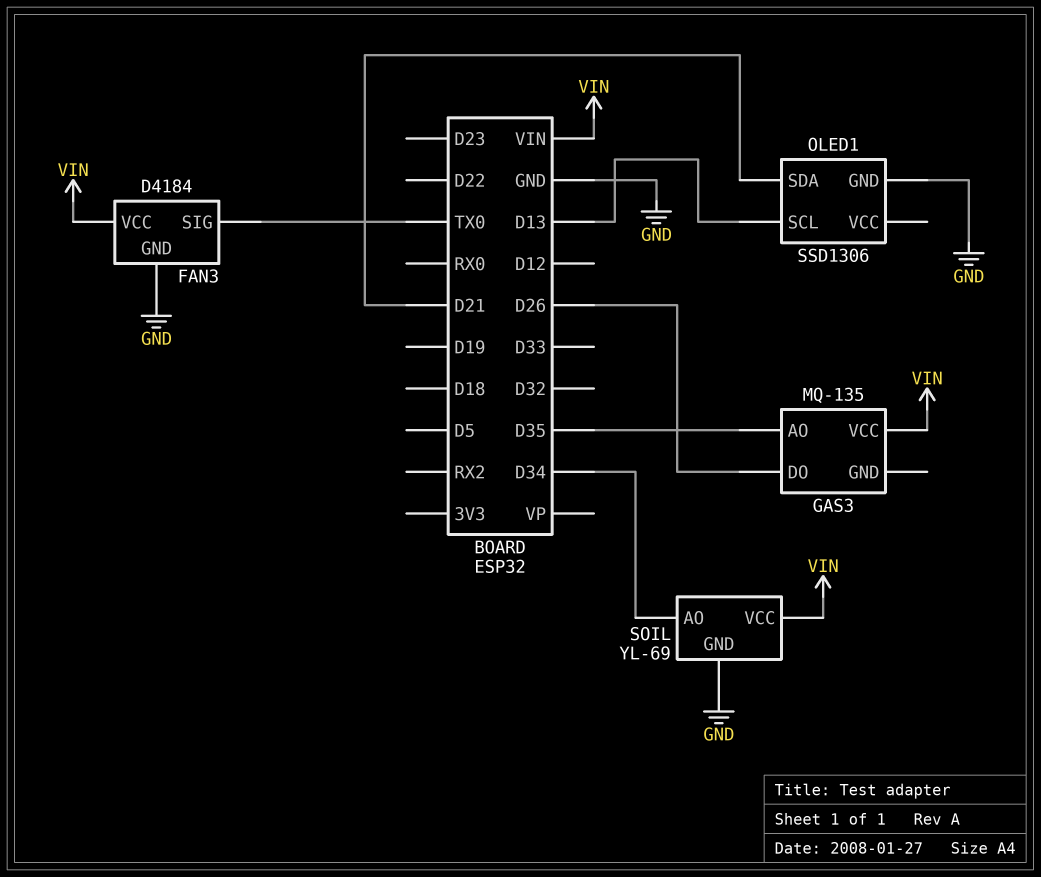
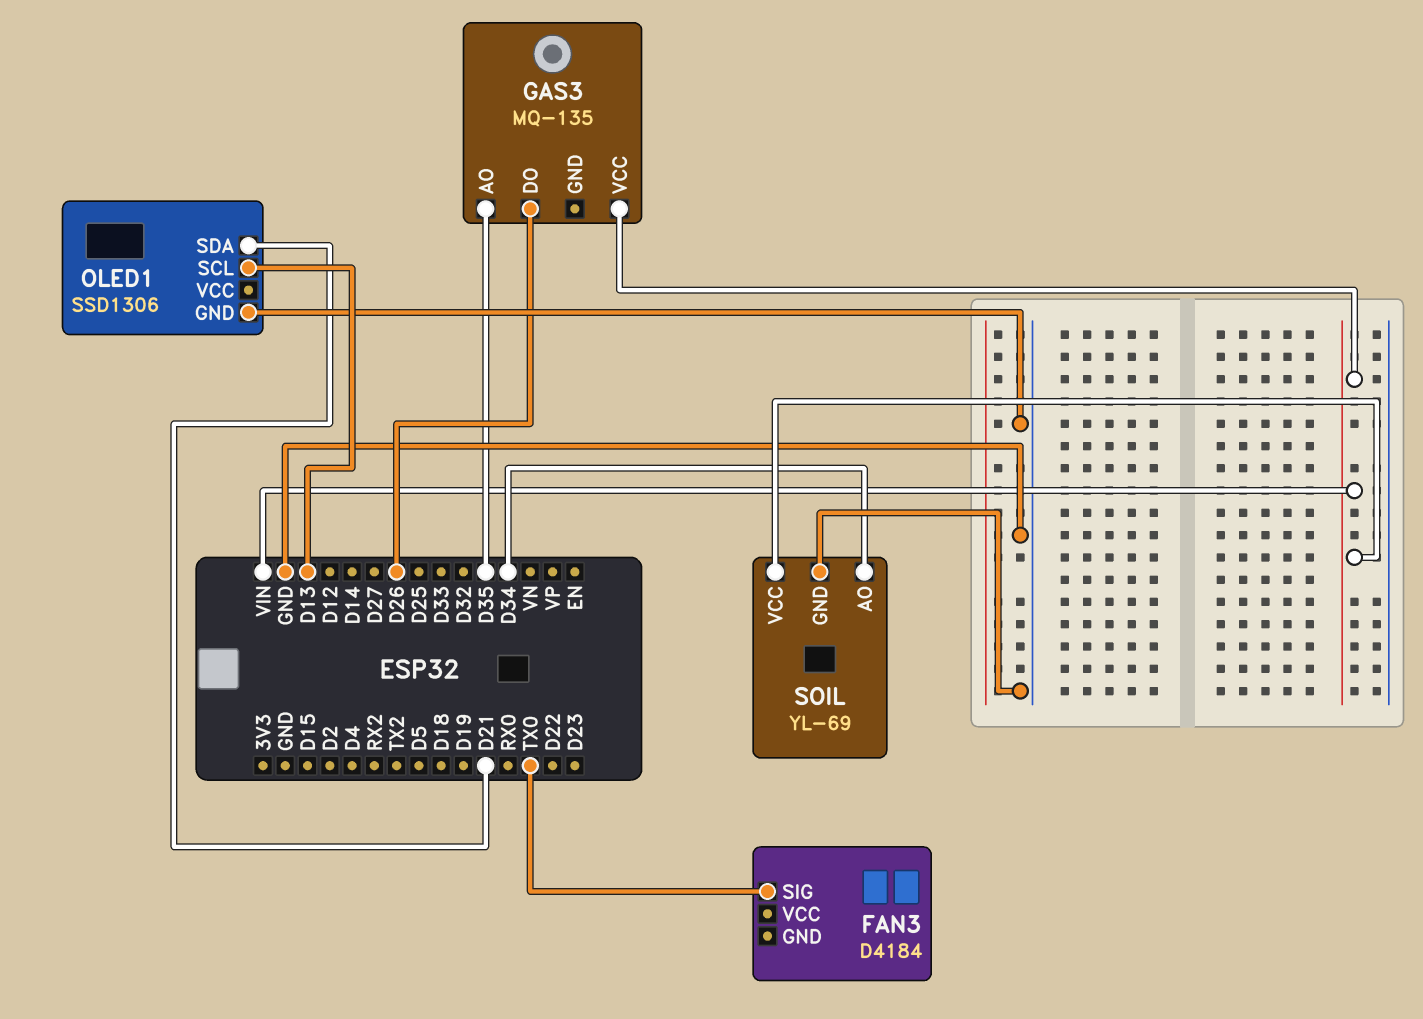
FAN3 pin GND: GND -> none
FAN3 pin VCC: VIN -> none

